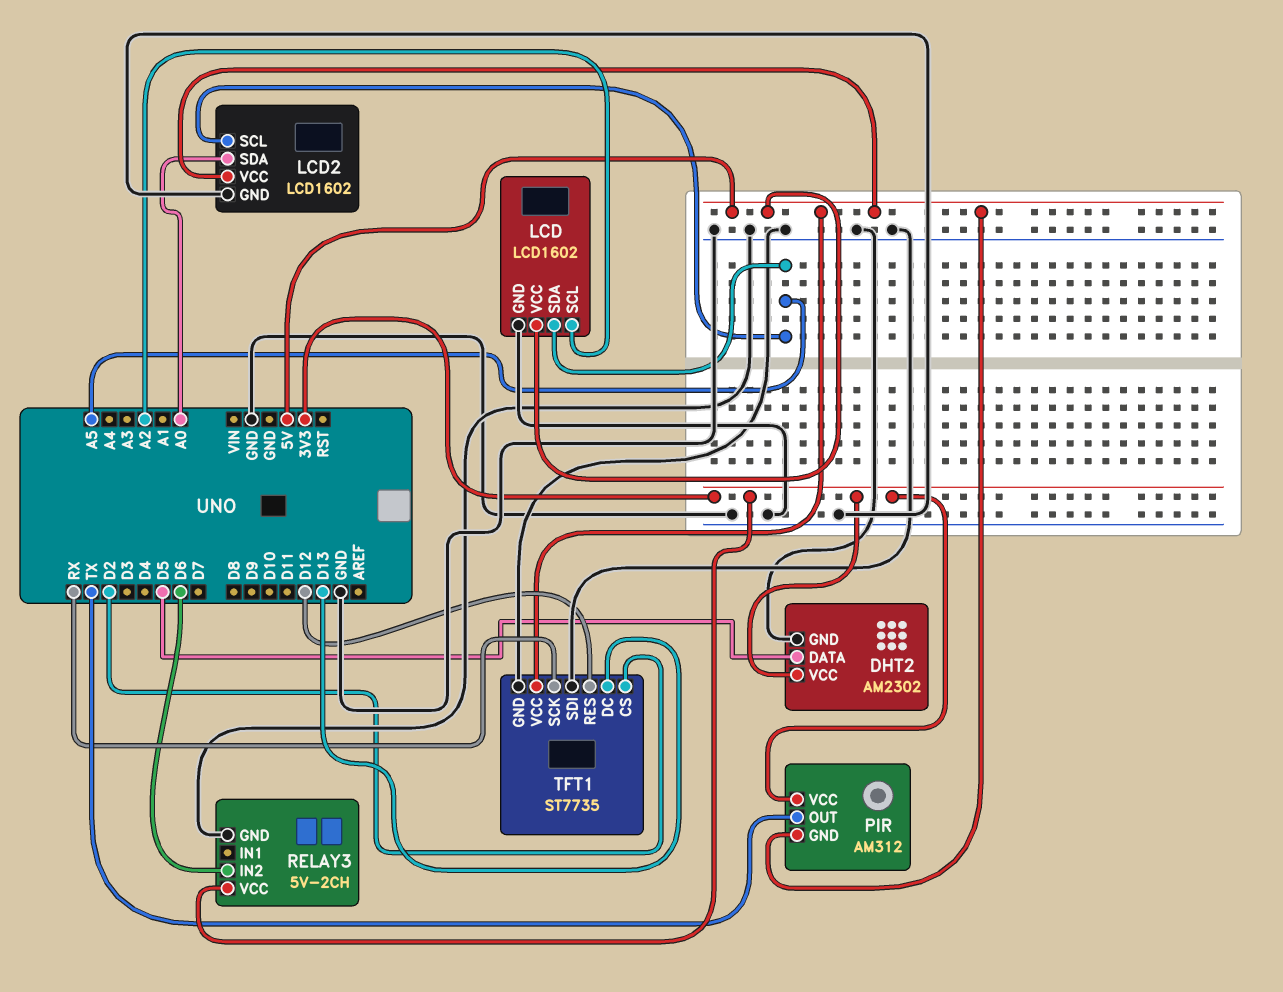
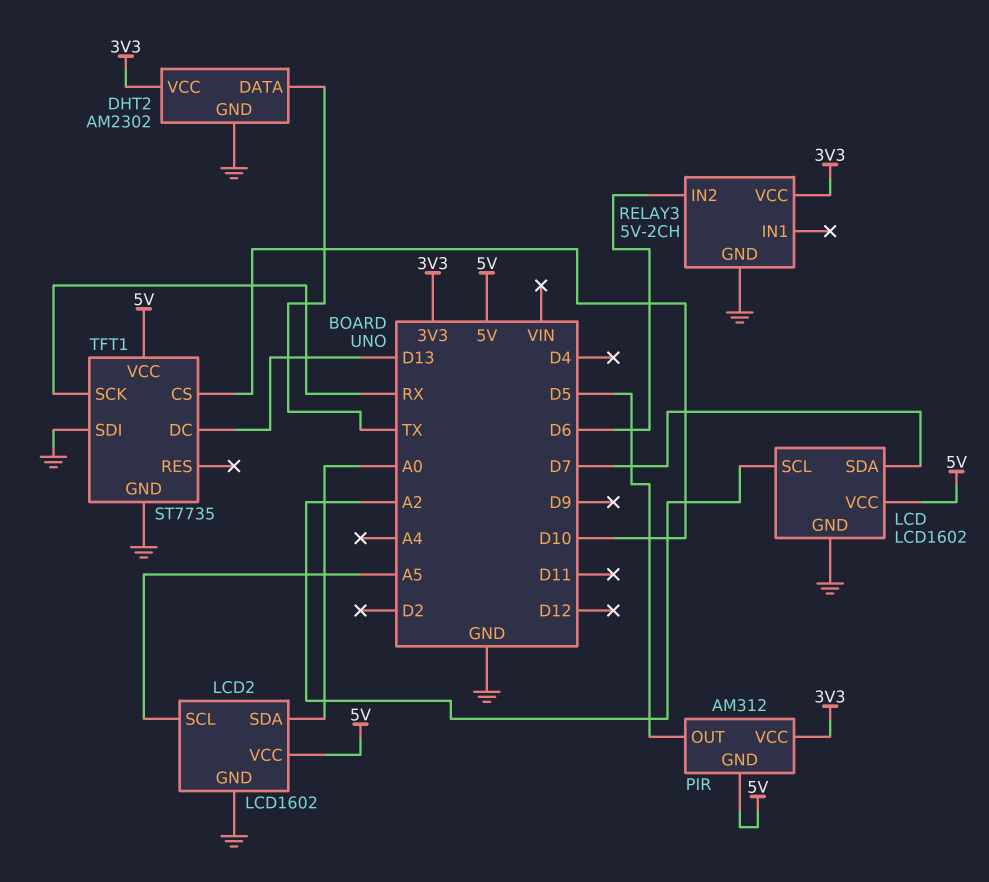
DHT2 pin DATA: D5 -> TX
LCD pin SDA: A5 -> D7
PIR pin OUT: TX -> D5
TFT1 pin CS: D2 -> D10
TFT1 pin RES: D12 -> none

